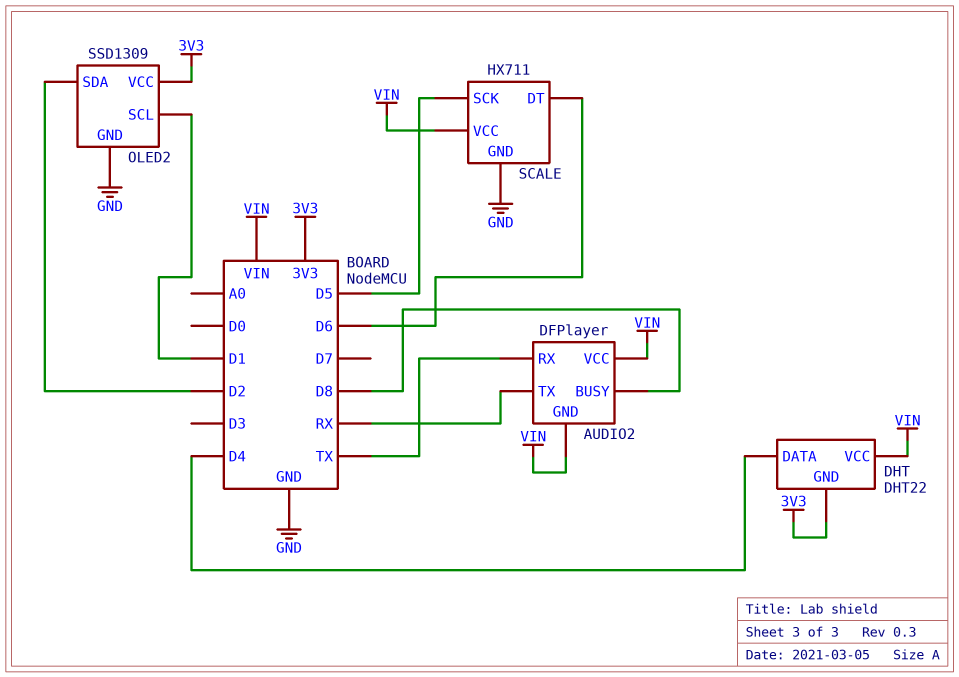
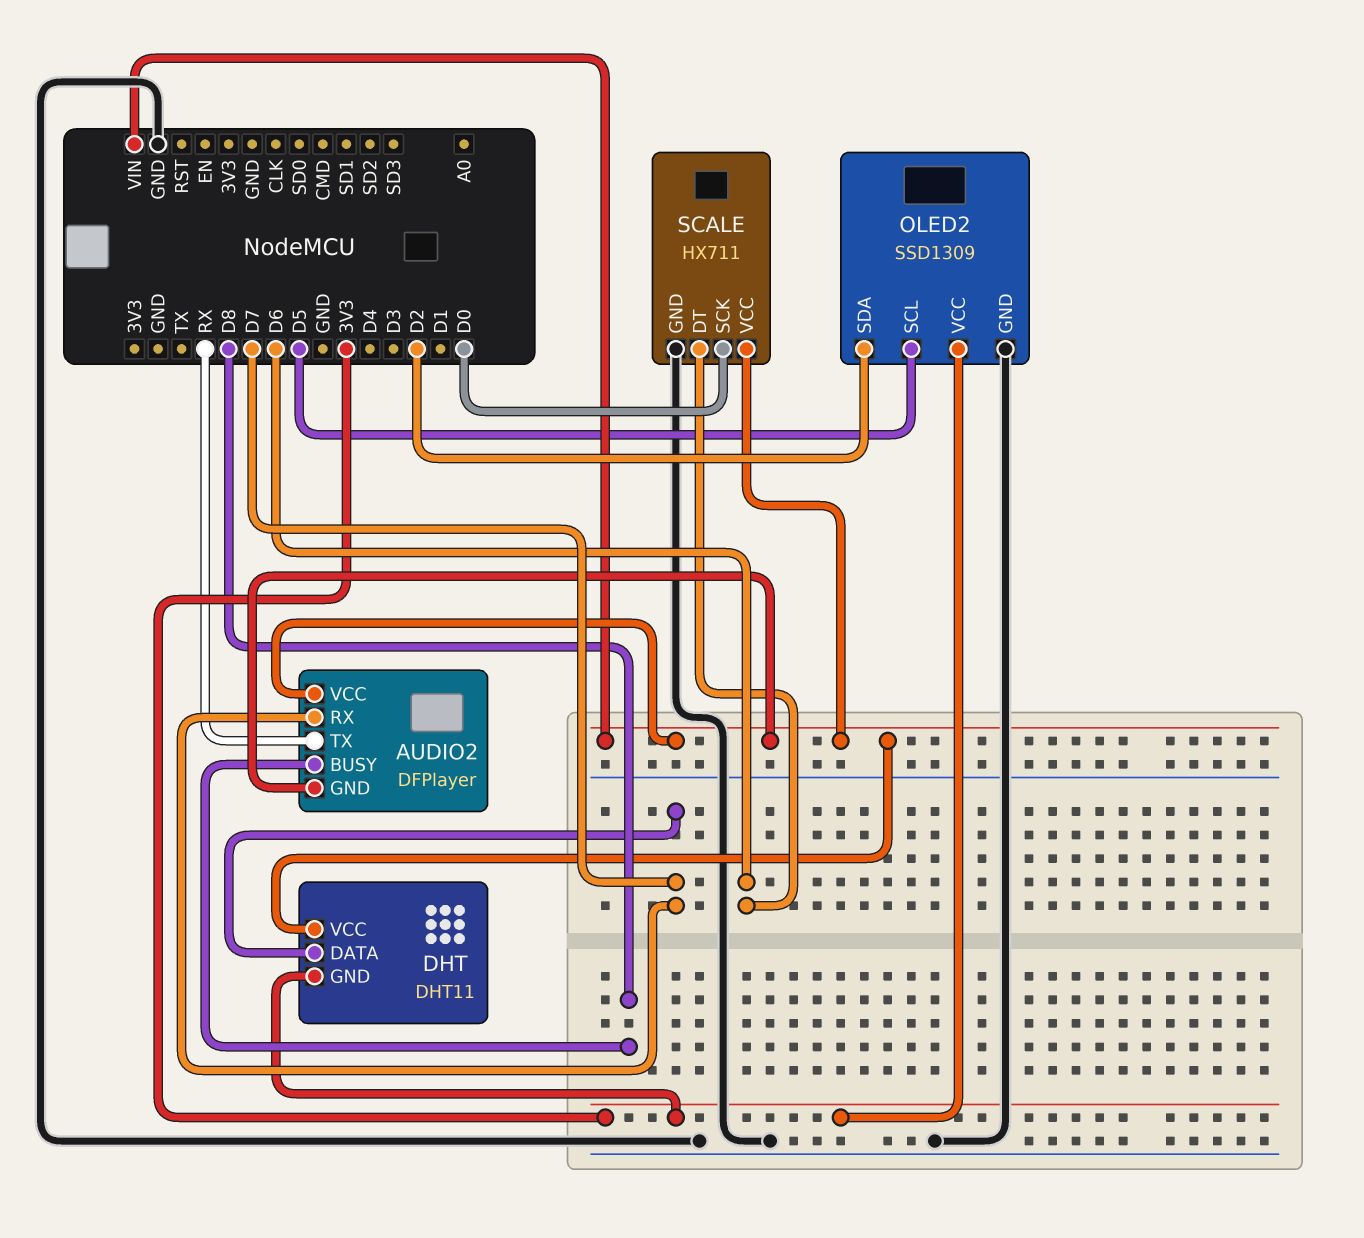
AUDIO2 pin RX: TX -> D7
DHT: DHT22 -> DHT11
DHT pin DATA: D4 -> D7
OLED2 pin SCL: D1 -> D5
SCALE pin SCK: D5 -> D0

